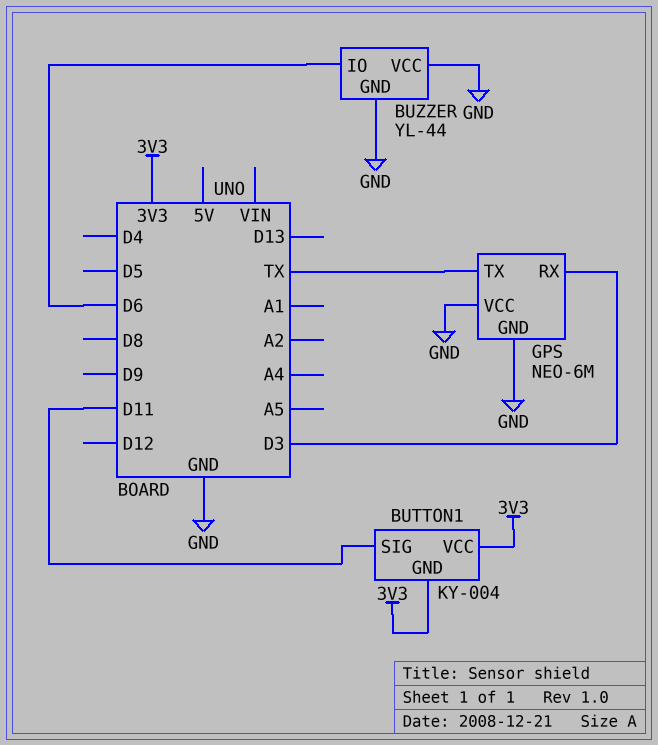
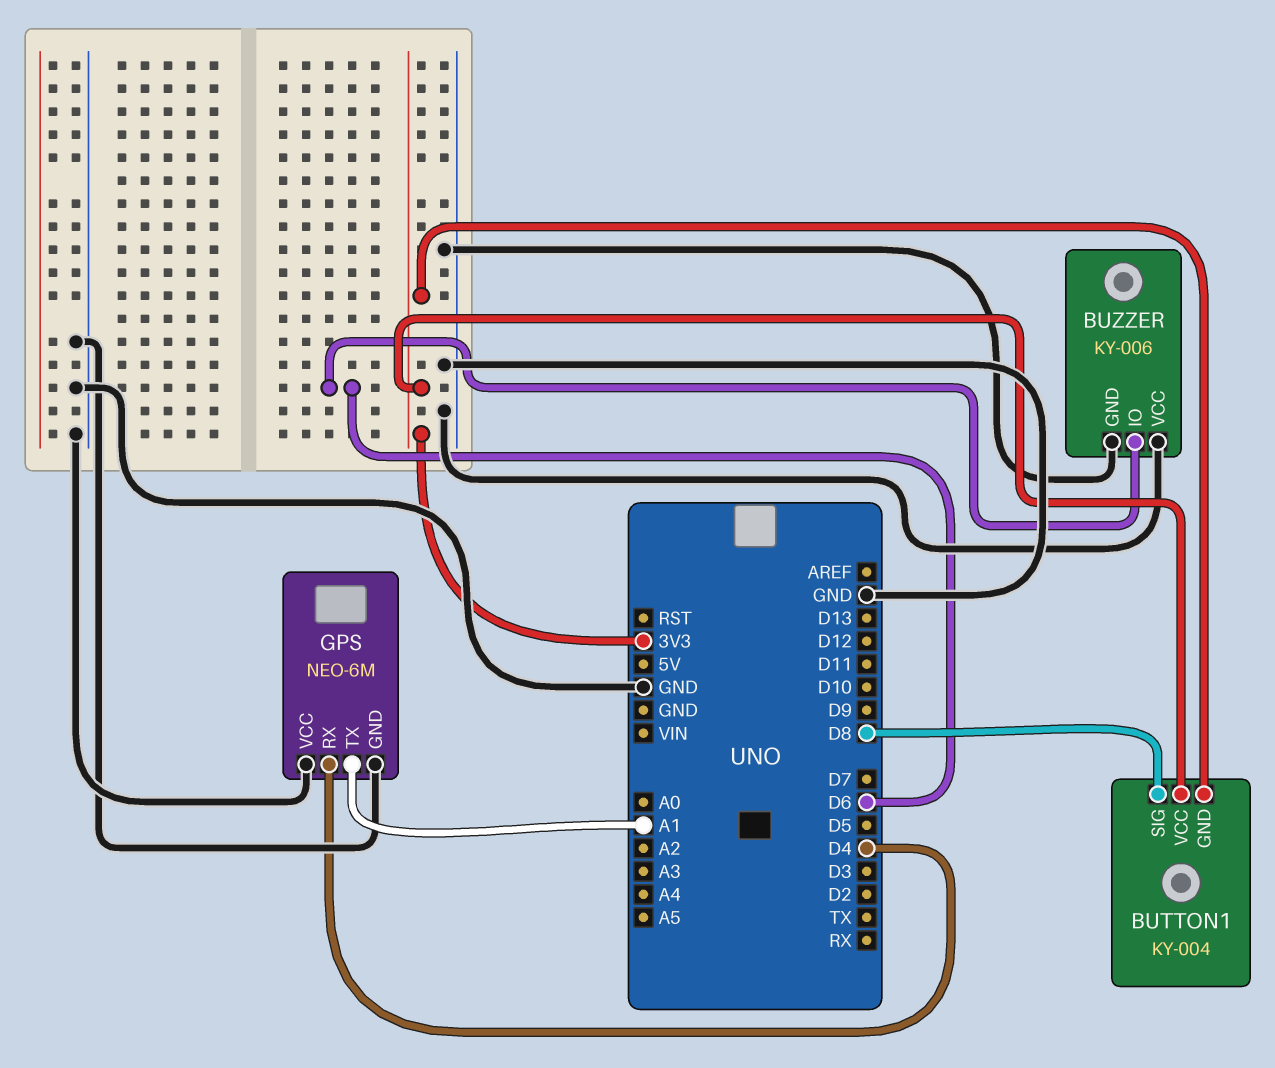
BUTTON1 pin SIG: D11 -> D8
BUZZER: YL-44 -> KY-006
GPS pin RX: D3 -> D4
GPS pin TX: TX -> A1

